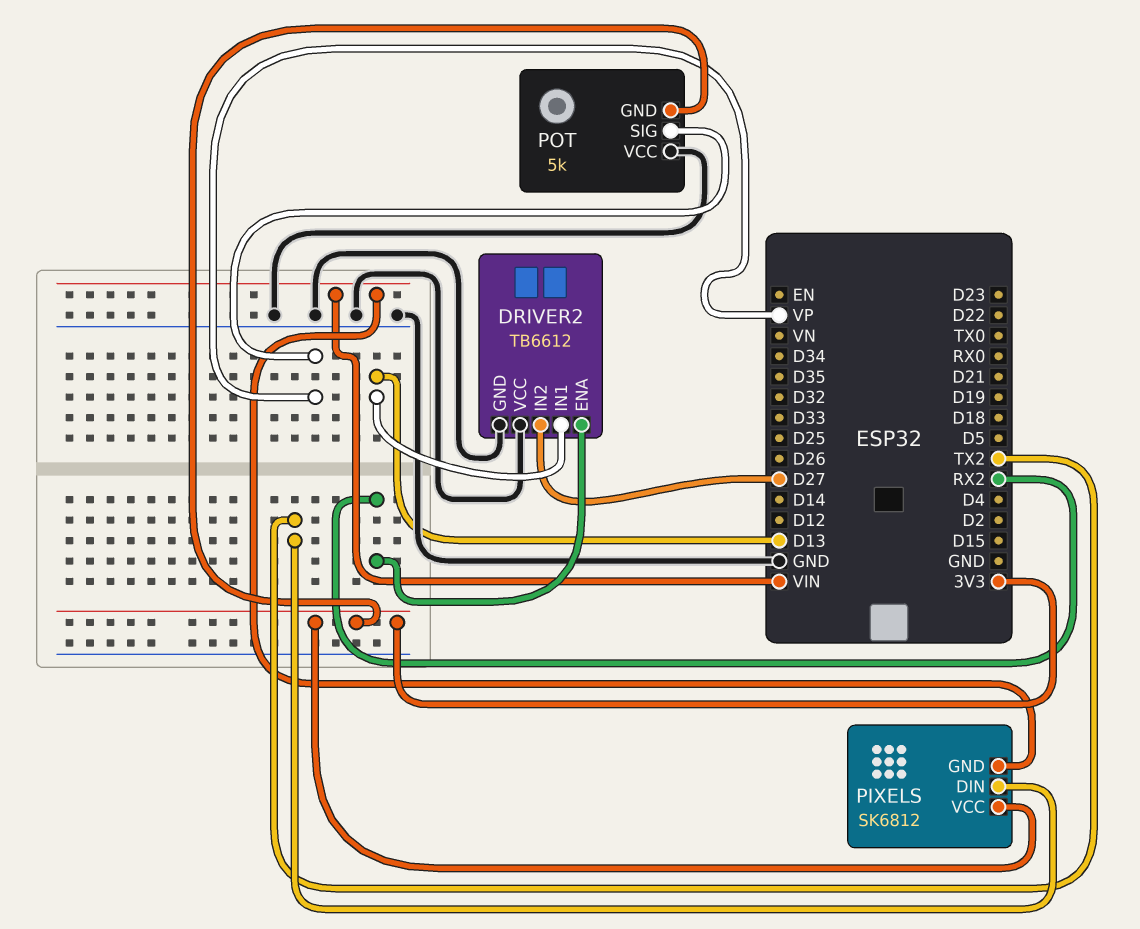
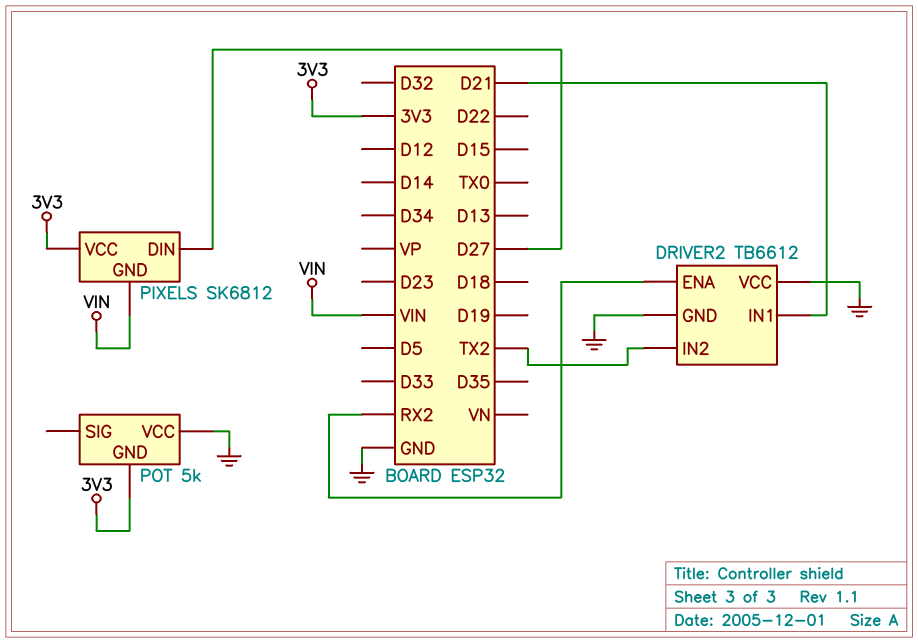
DRIVER2 pin IN1: D13 -> D21
DRIVER2 pin IN2: D27 -> TX2
PIXELS pin DIN: TX2 -> D27
POT pin SIG: VP -> none

